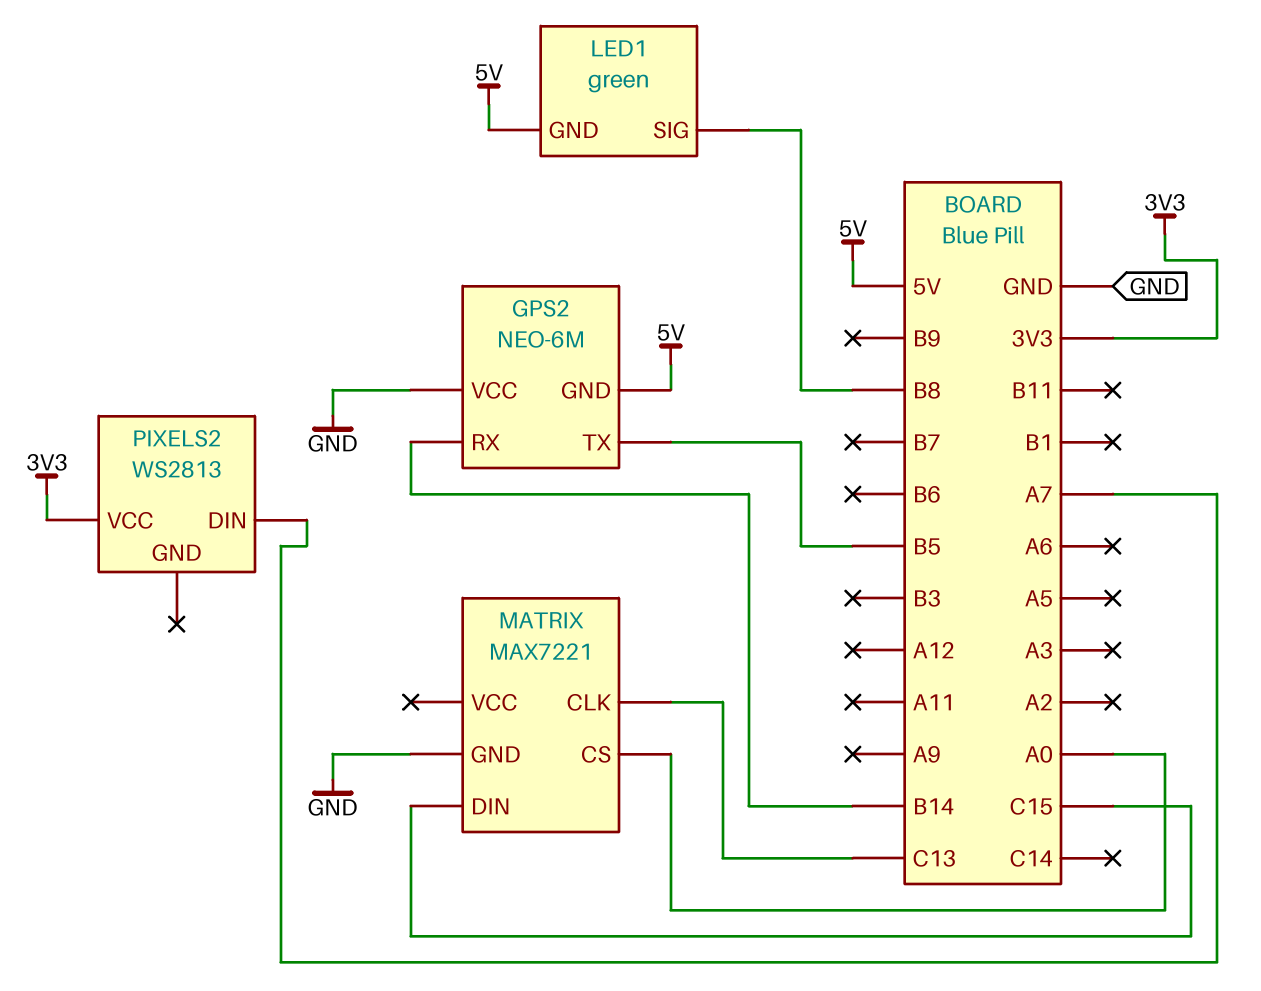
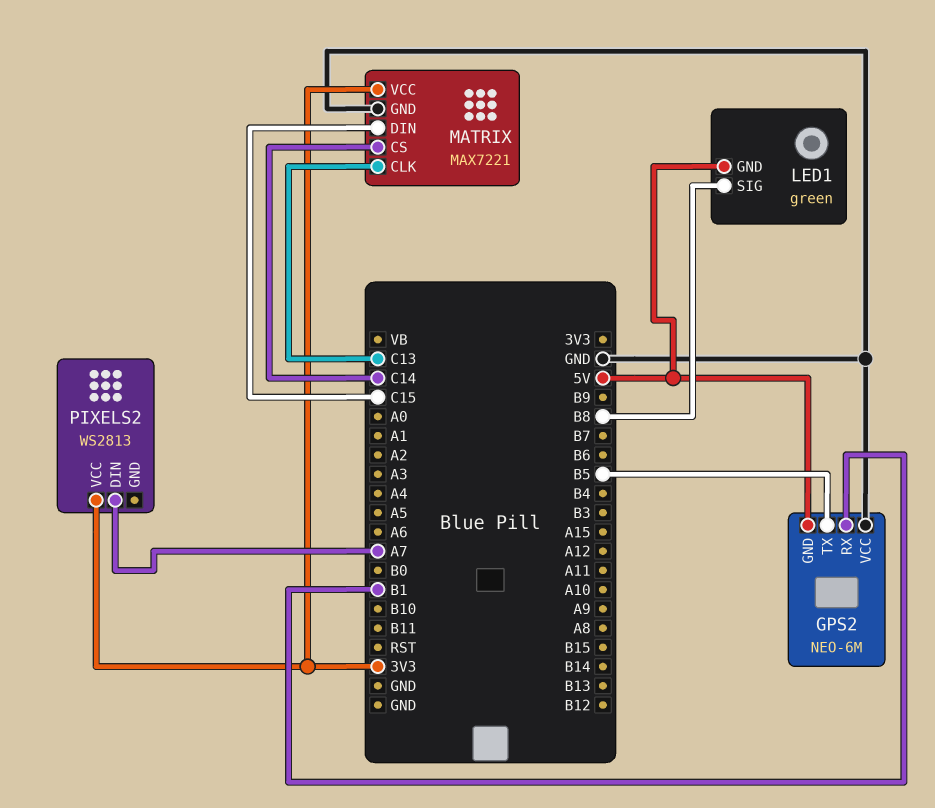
GPS2 pin RX: B14 -> B1
MATRIX pin CS: A0 -> C14
MATRIX pin VCC: none -> 3V3

